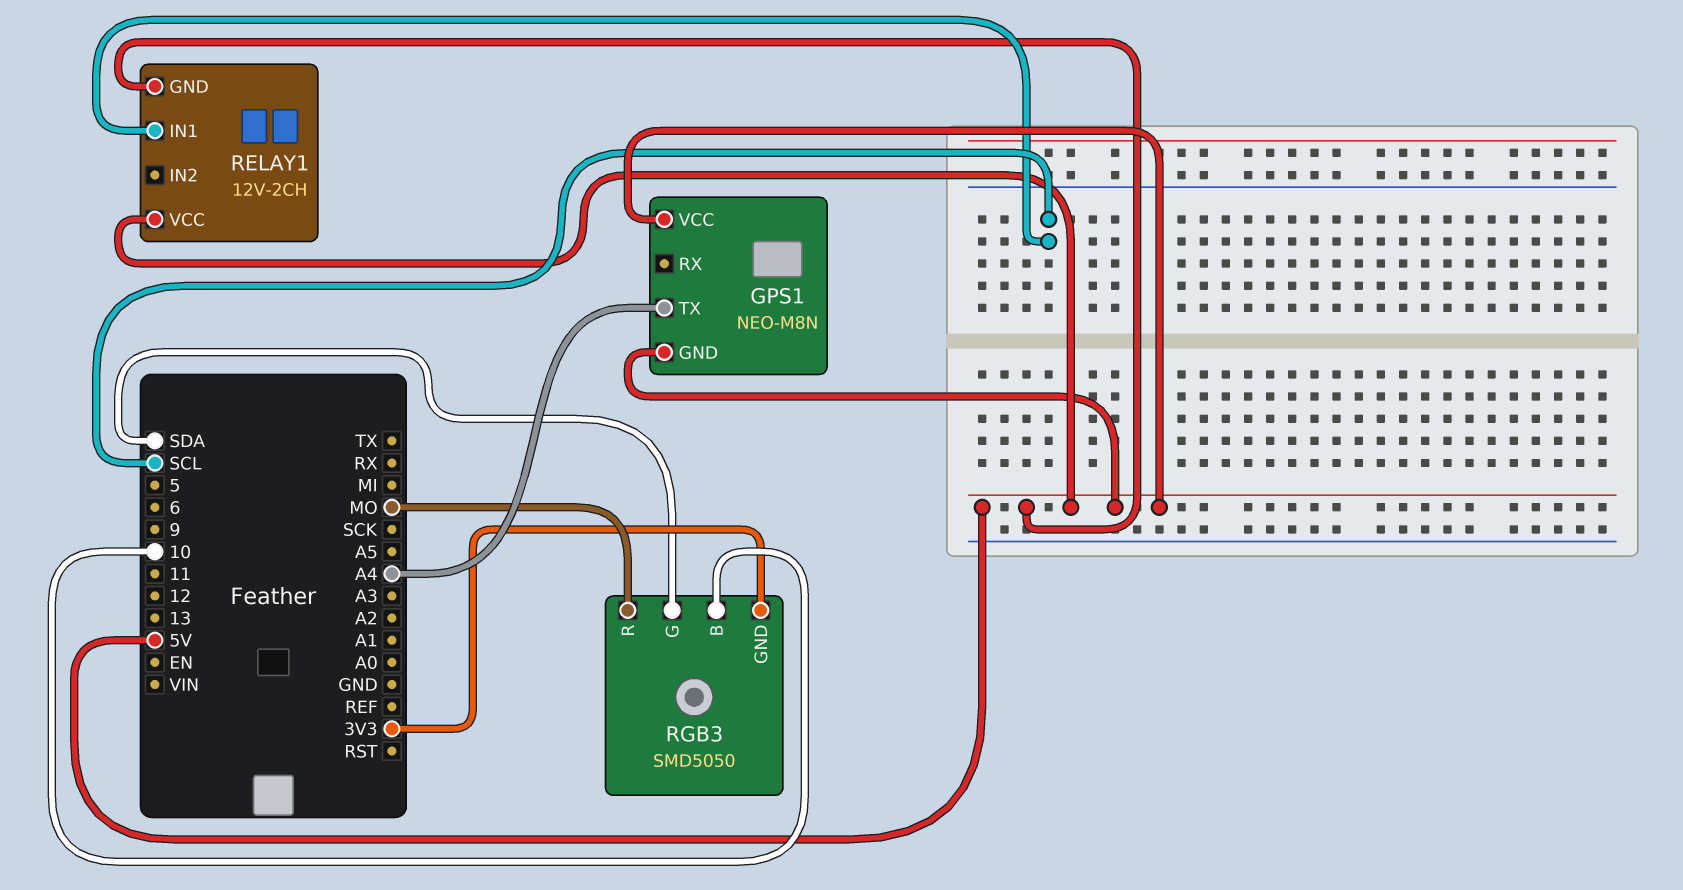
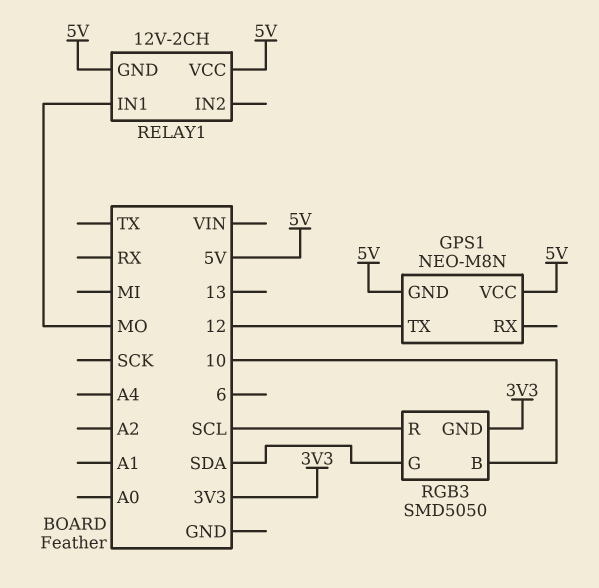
GPS1 pin TX: A4 -> 12
RELAY1 pin IN1: SCL -> MO
RGB3 pin R: MO -> SCL

